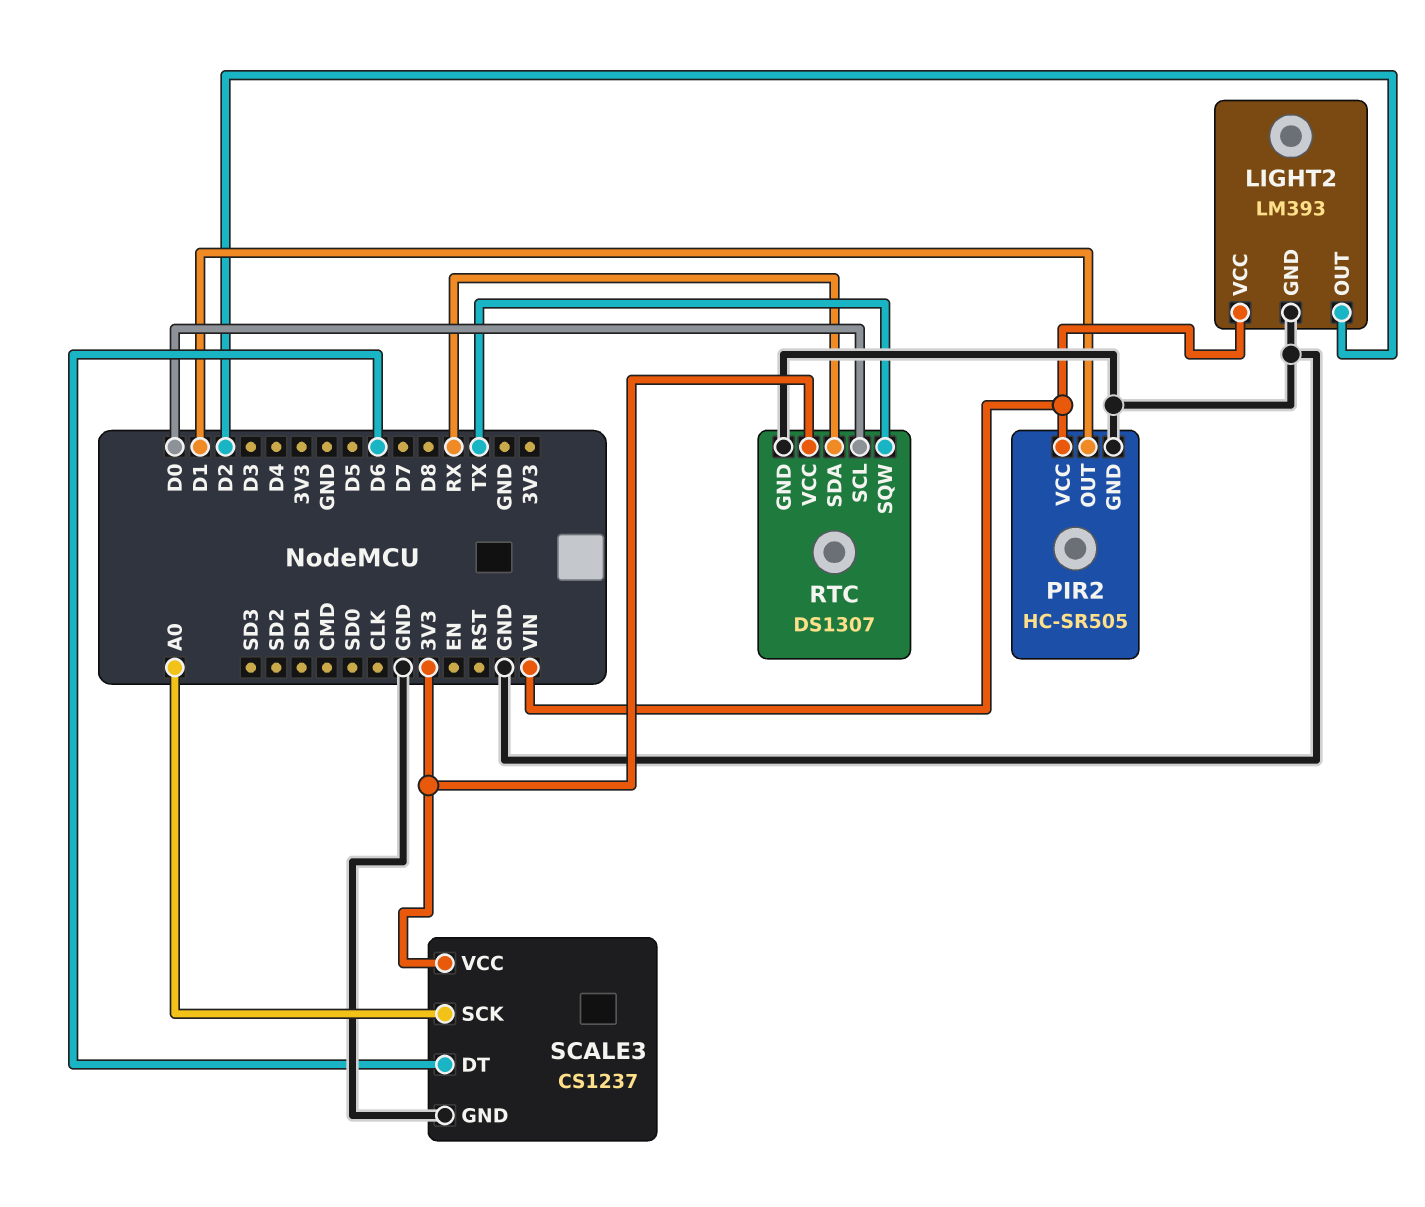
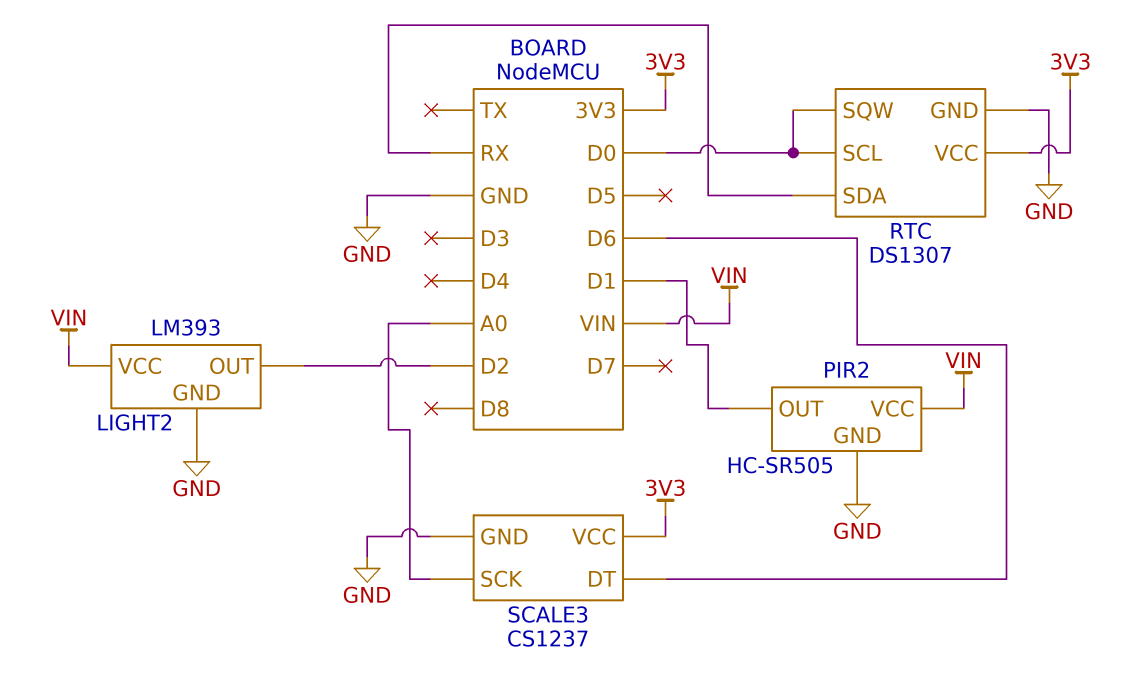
RTC pin SQW: TX -> D0

